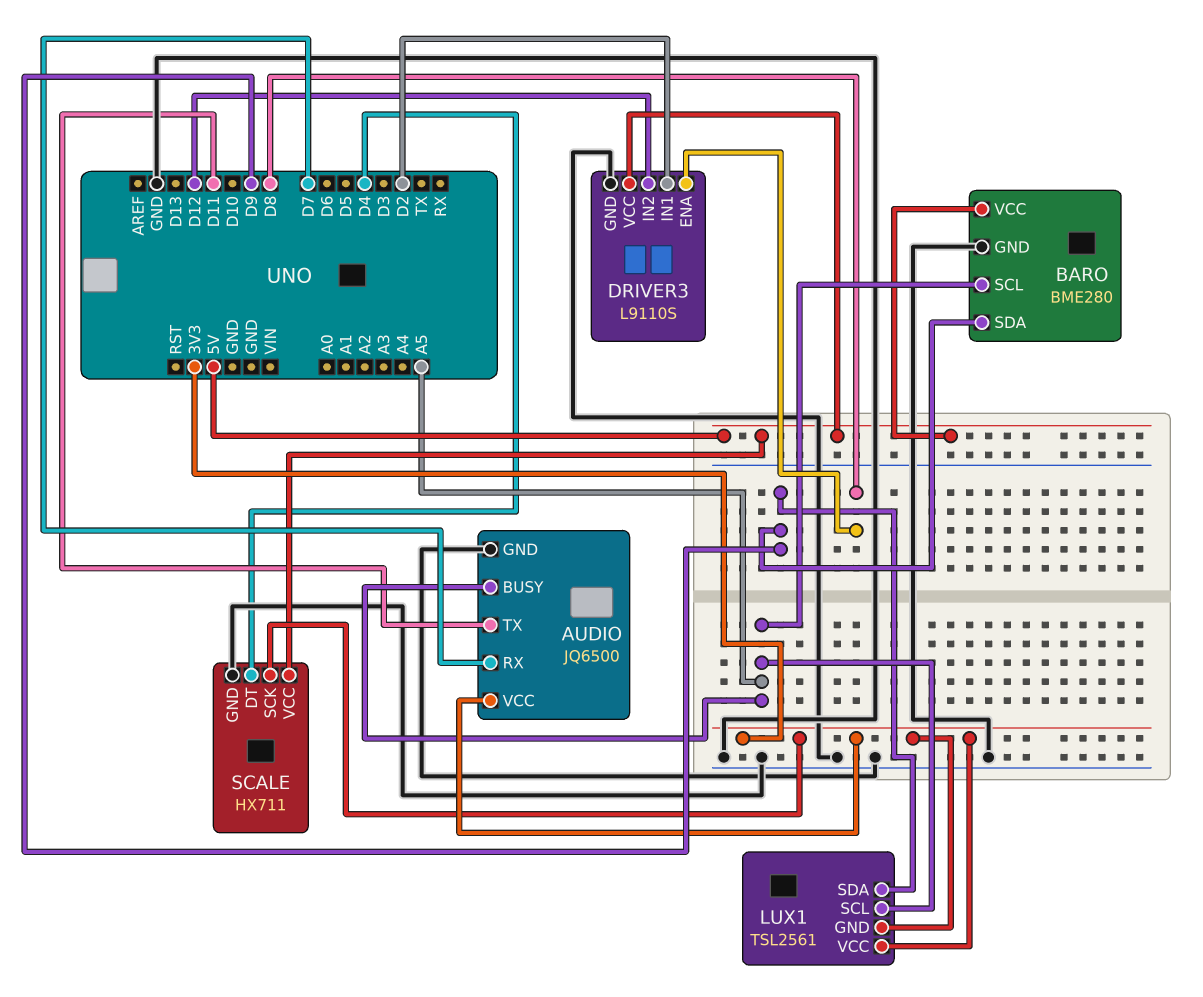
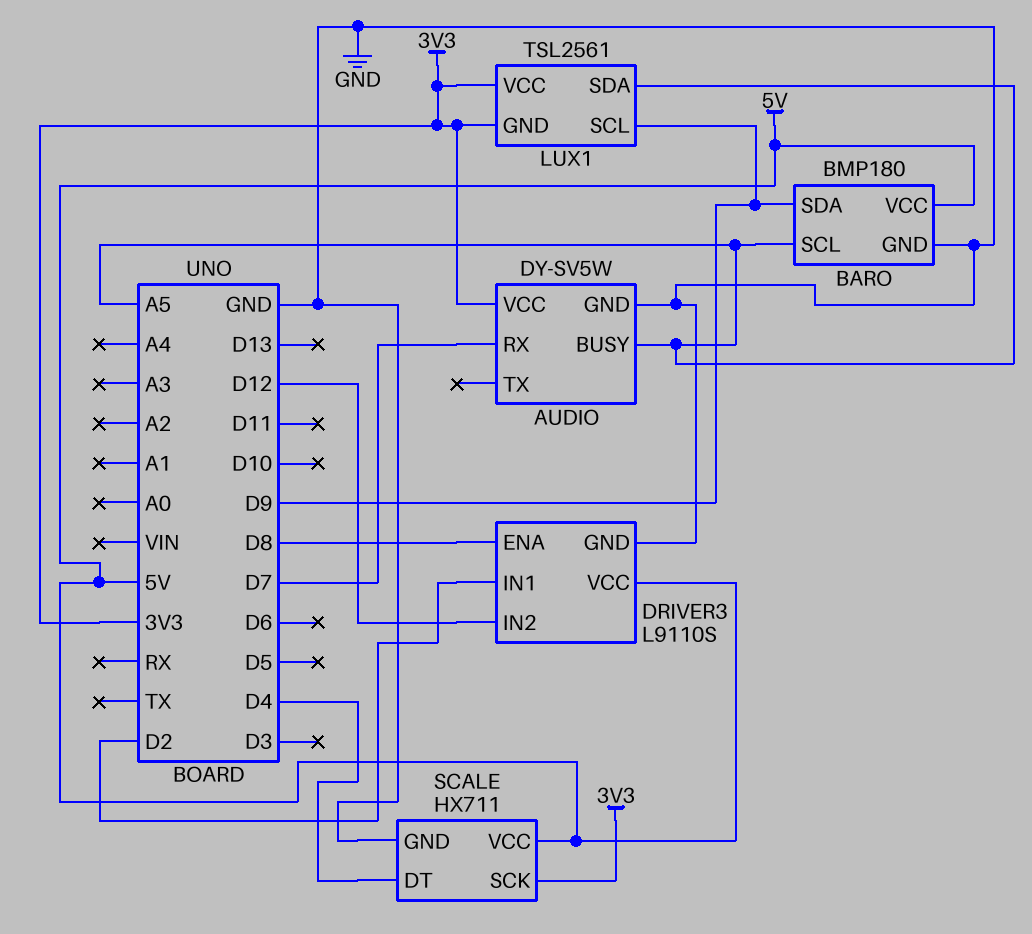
AUDIO: JQ6500 -> DY-SV5W
AUDIO pin TX: D11 -> none
BARO: BME280 -> BMP180
LUX1 pin SCL: A5 -> D9
LUX1 pin SDA: D9 -> A5

